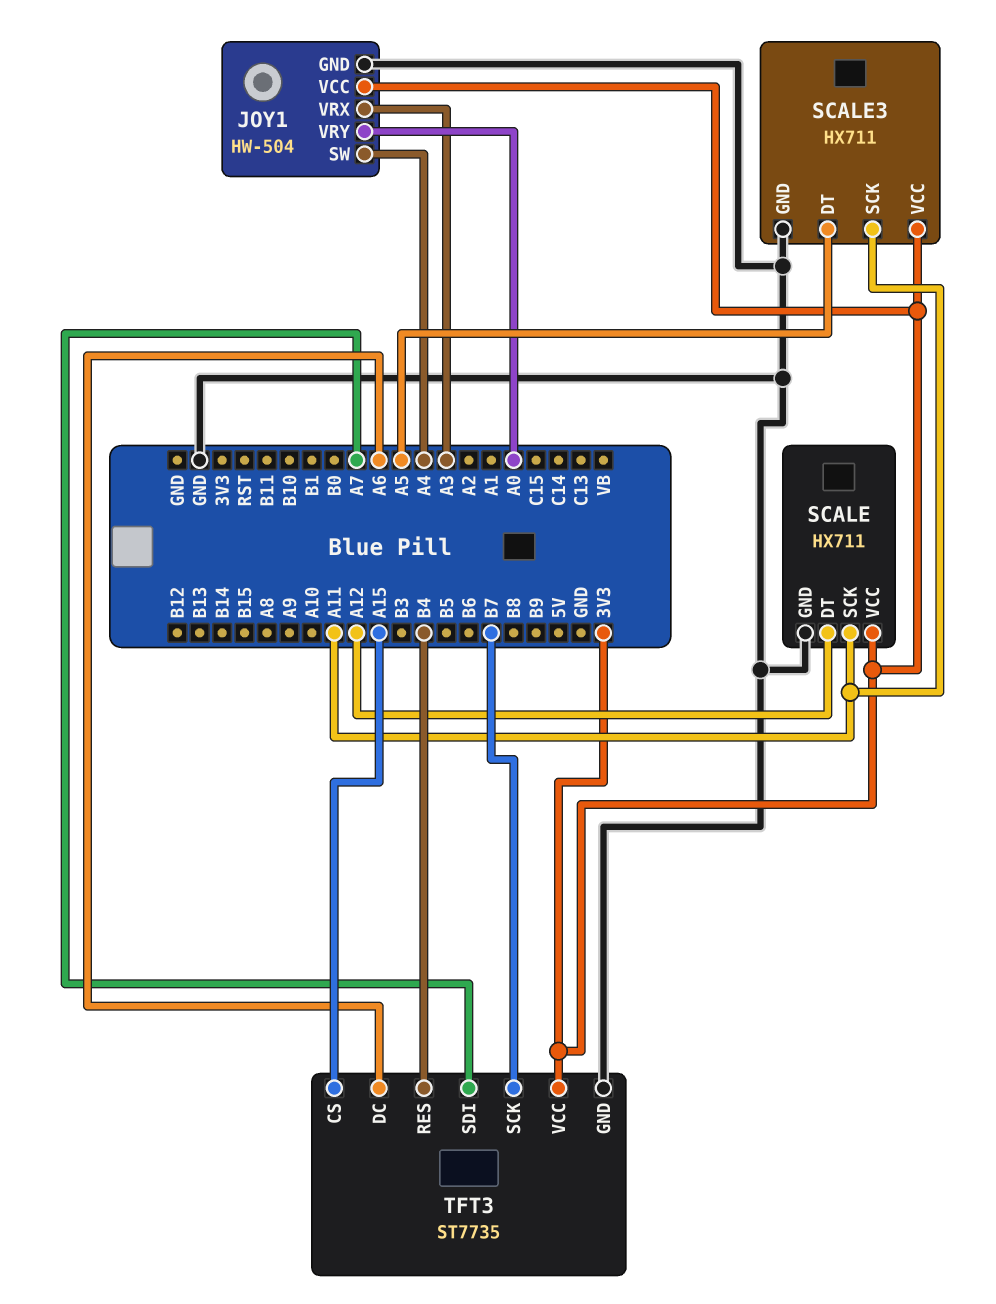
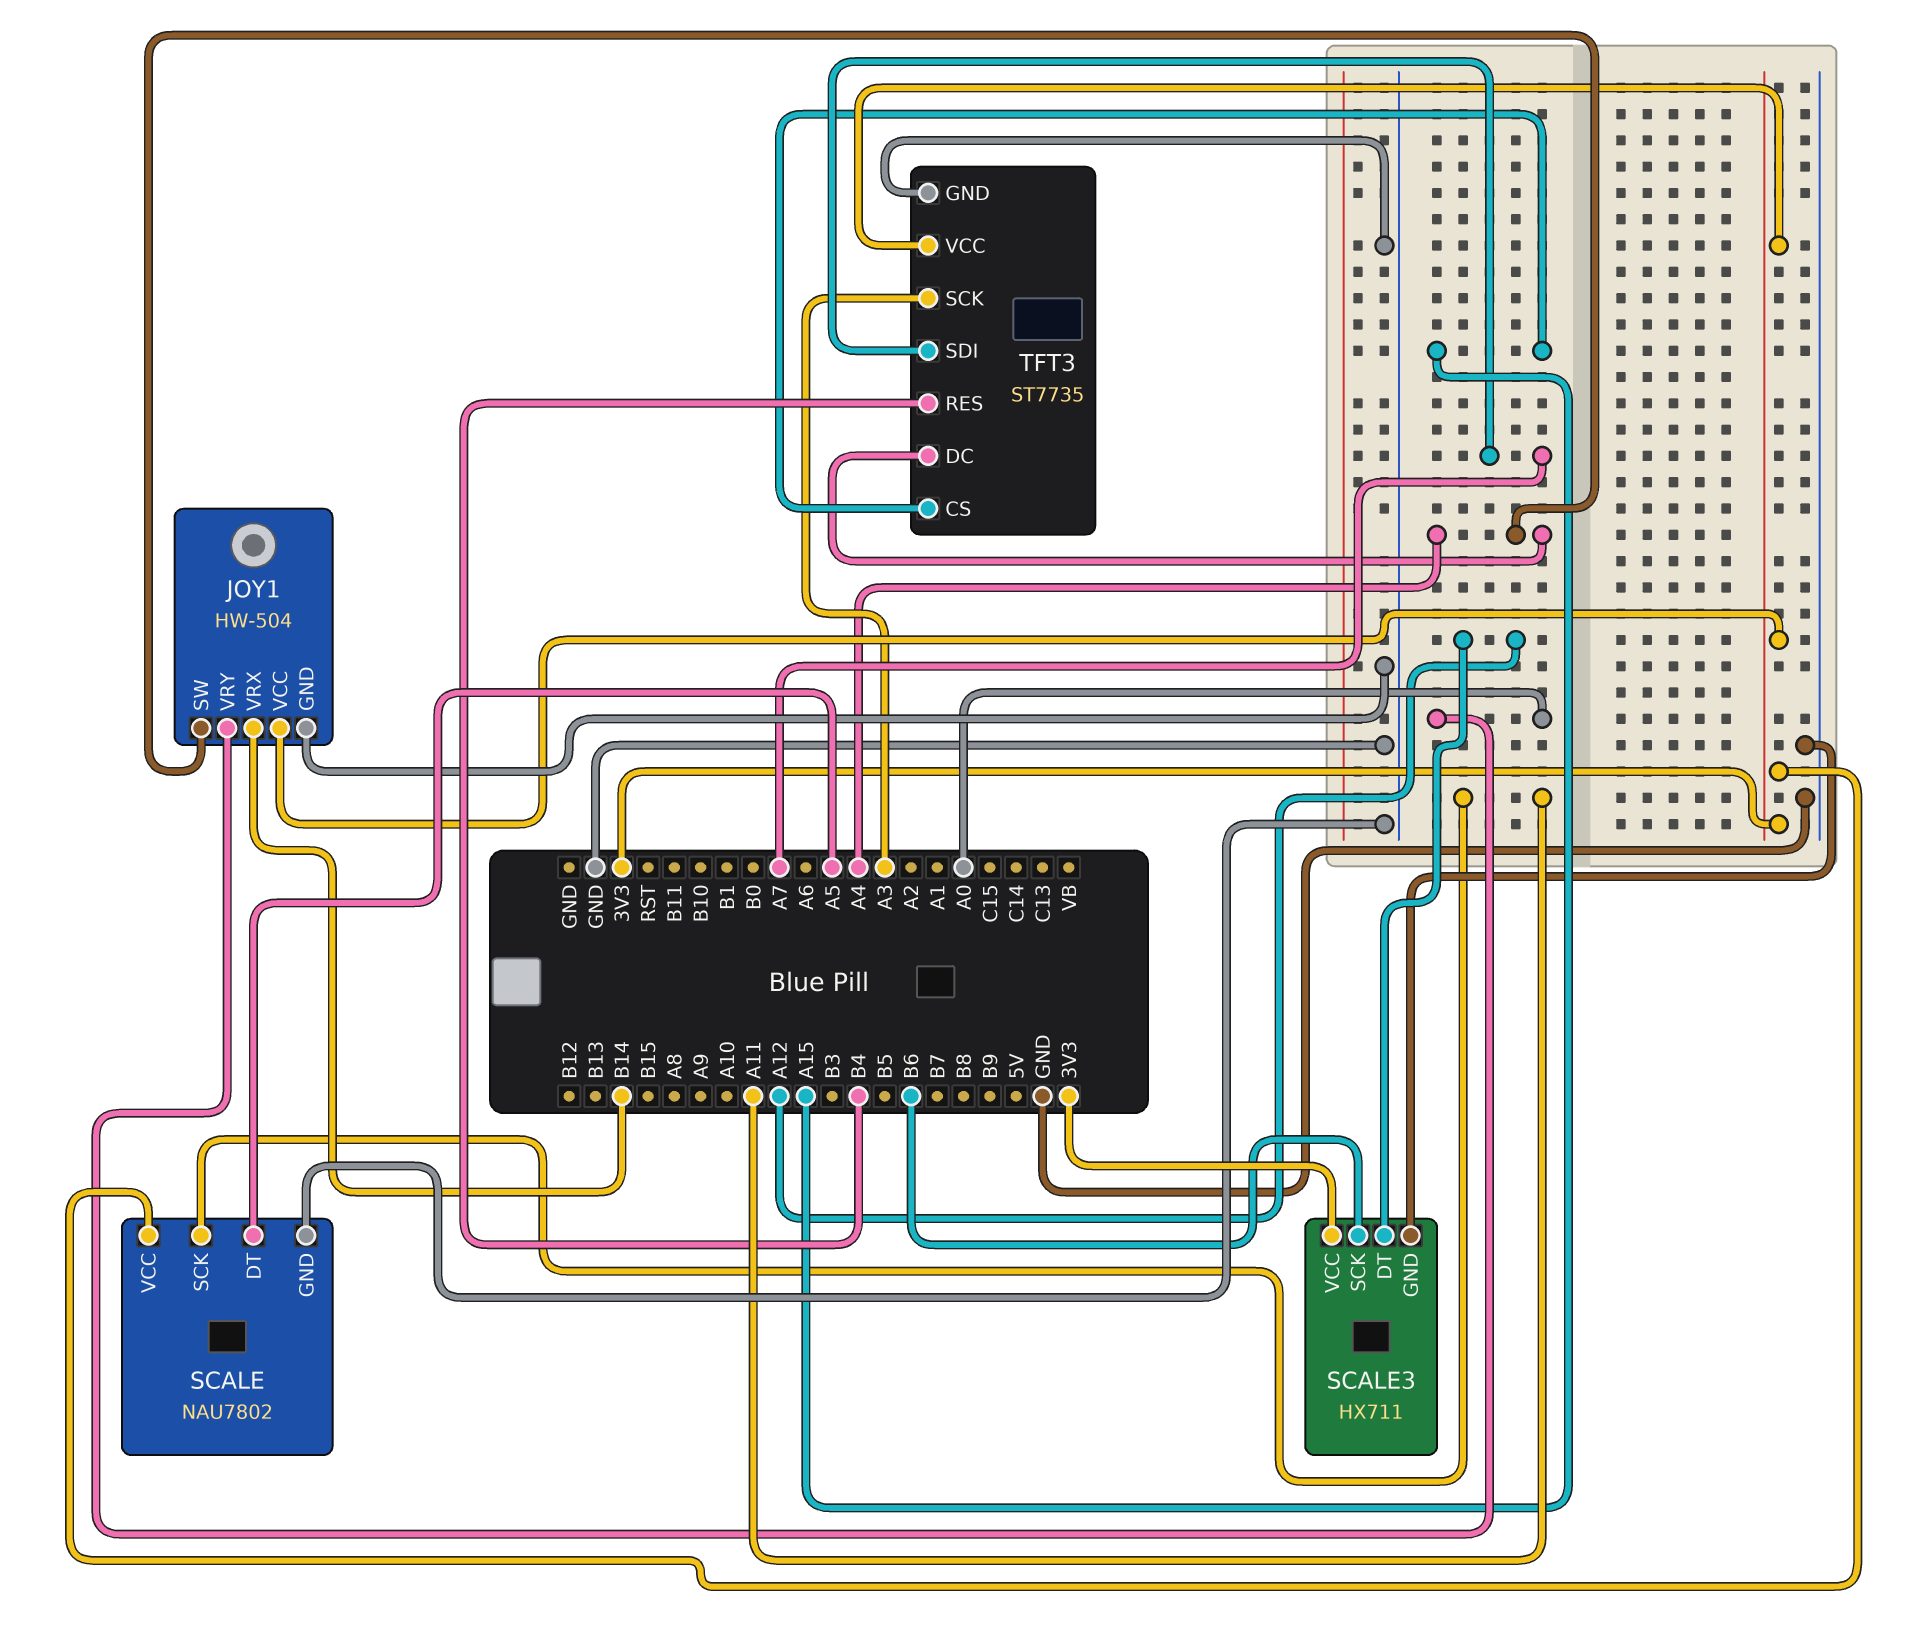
JOY1 pin VRX: A3 -> B14
SCALE: HX711 -> NAU7802
SCALE pin DT: A12 -> A5
SCALE3 pin DT: A5 -> A12
SCALE3 pin SCK: A11 -> B6
TFT3 pin DC: A6 -> A4
TFT3 pin SCK: B7 -> A3

